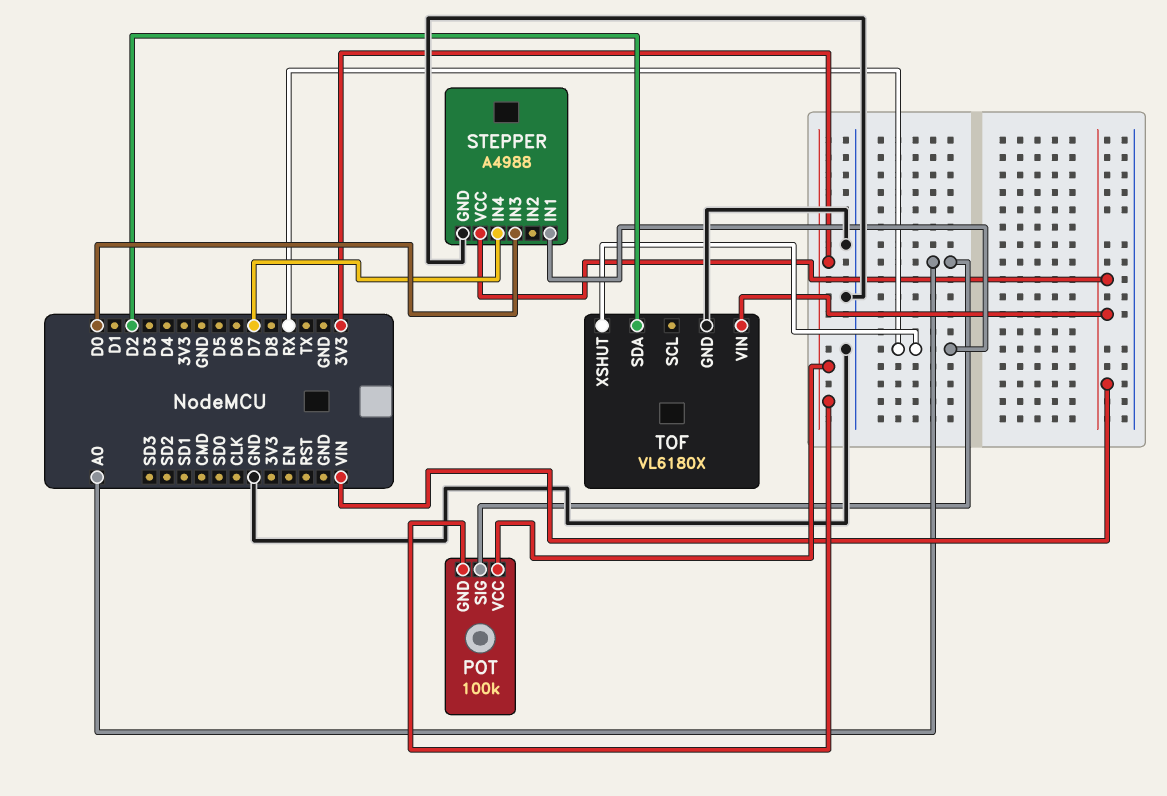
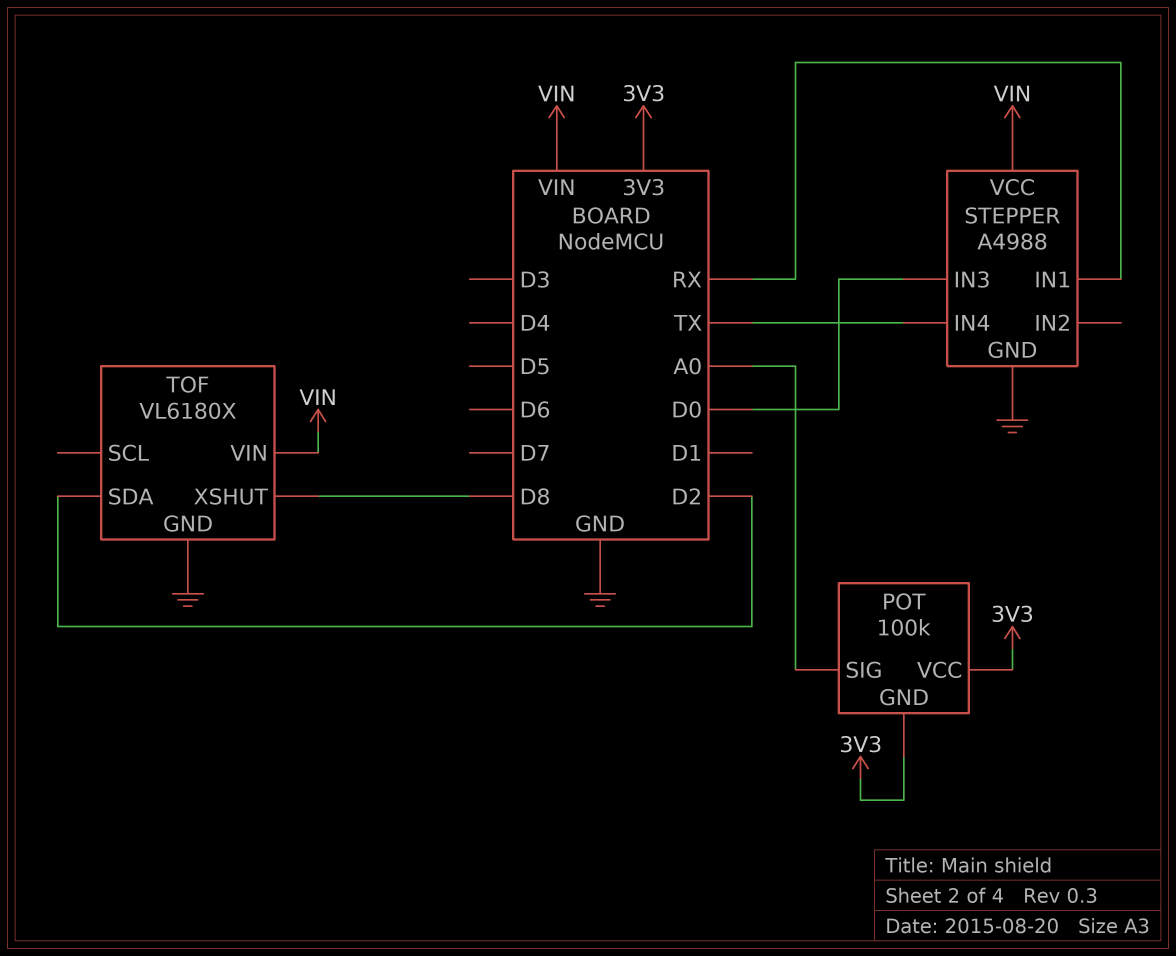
STEPPER pin IN4: D7 -> TX
TOF pin XSHUT: RX -> D8

